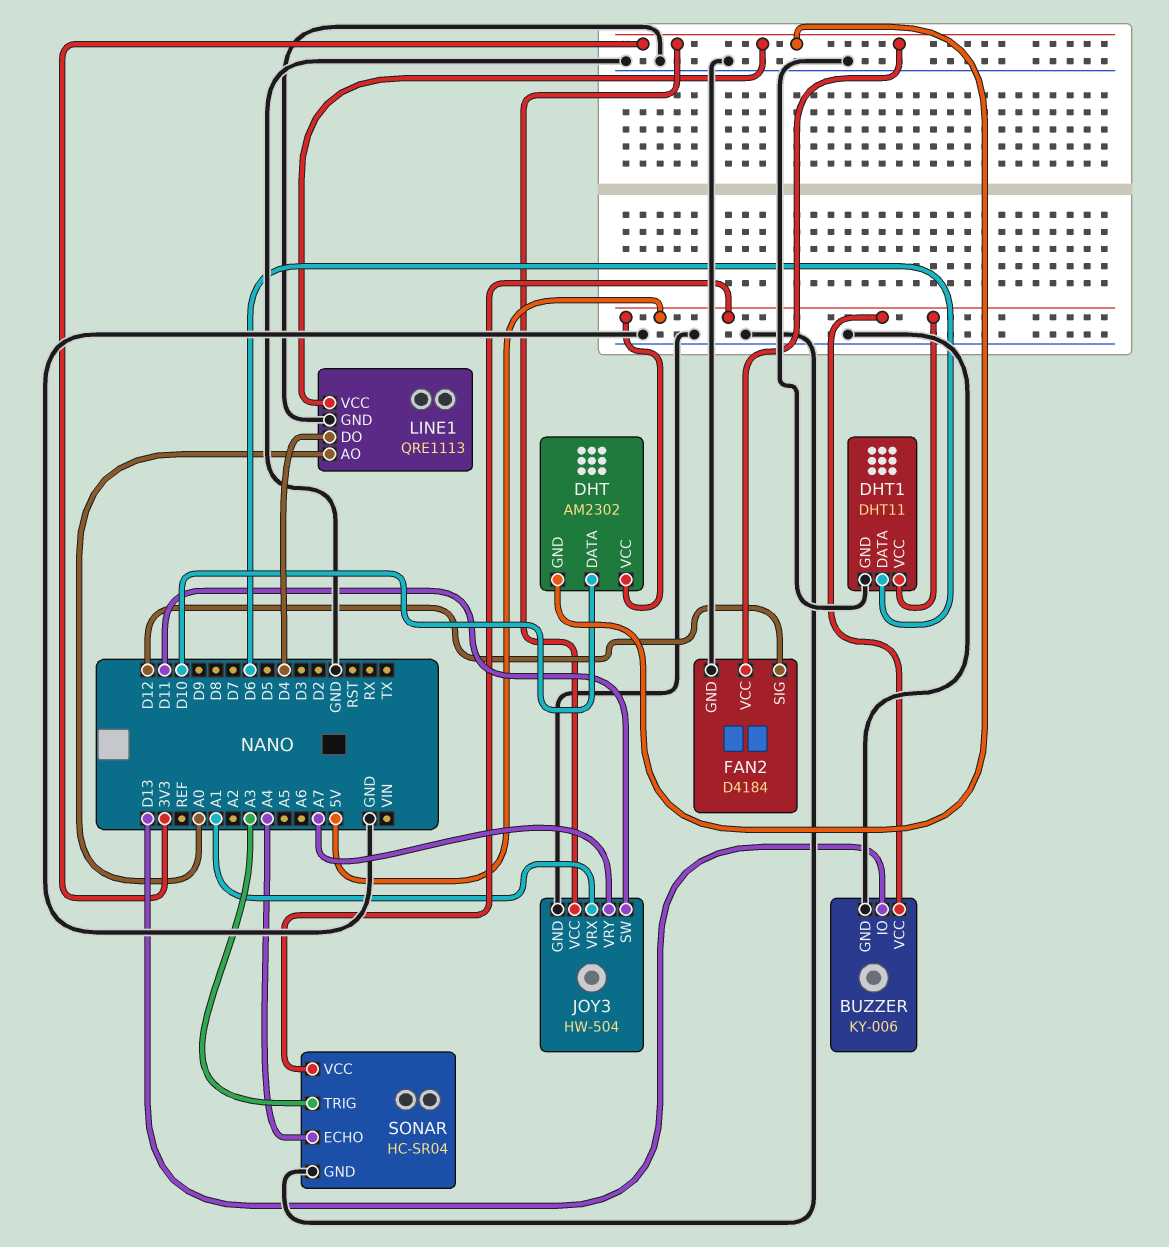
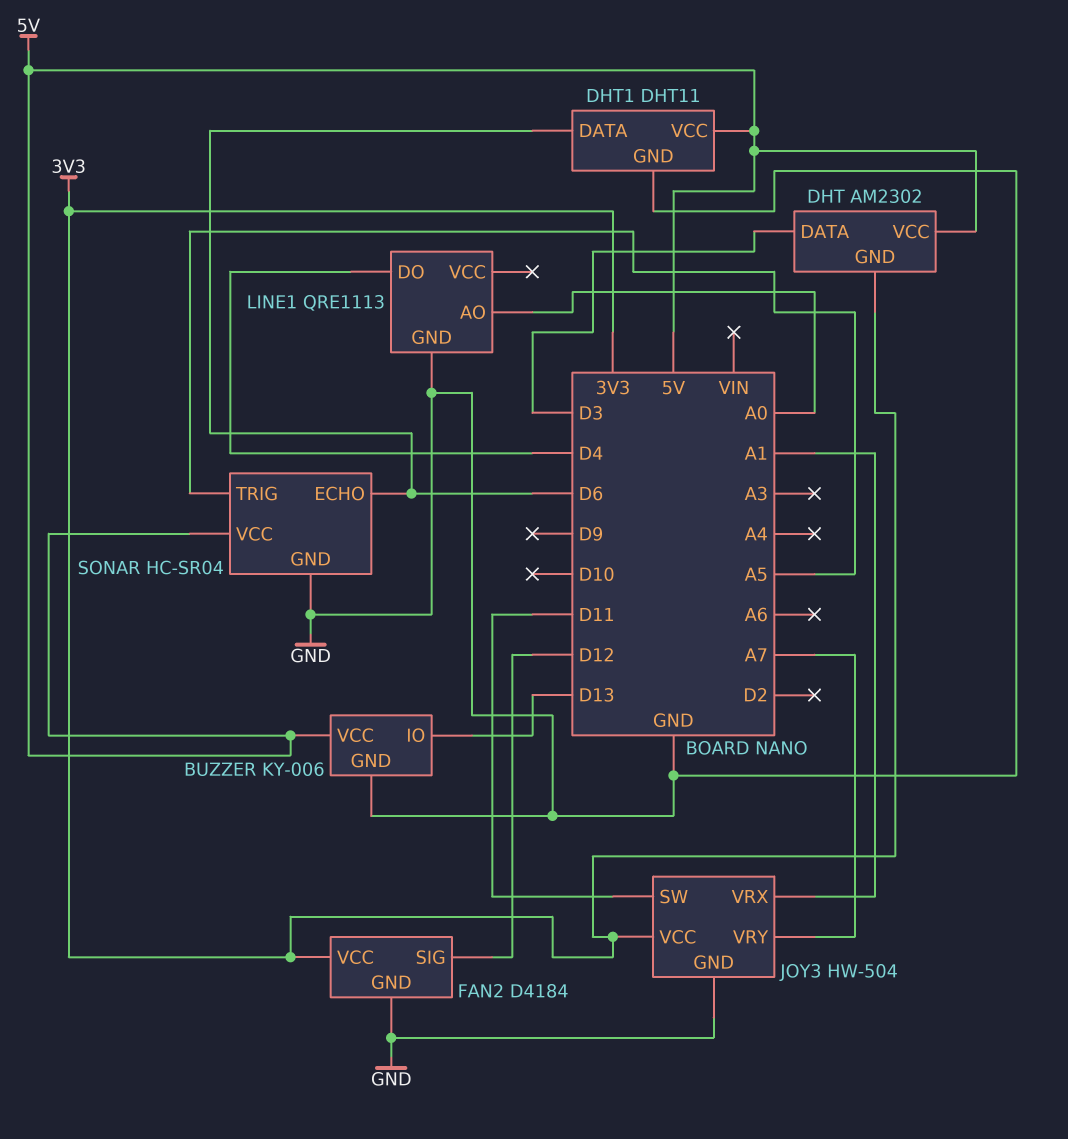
DHT pin DATA: D10 -> D3
LINE1 pin VCC: 3V3 -> none
SONAR pin ECHO: A4 -> D6
SONAR pin TRIG: A3 -> A5

